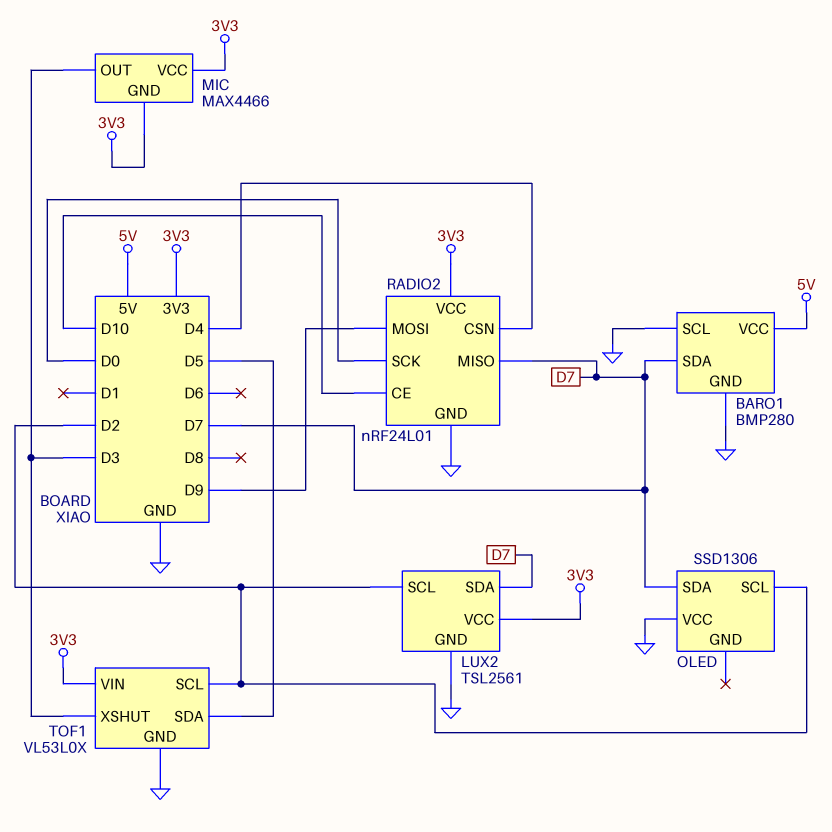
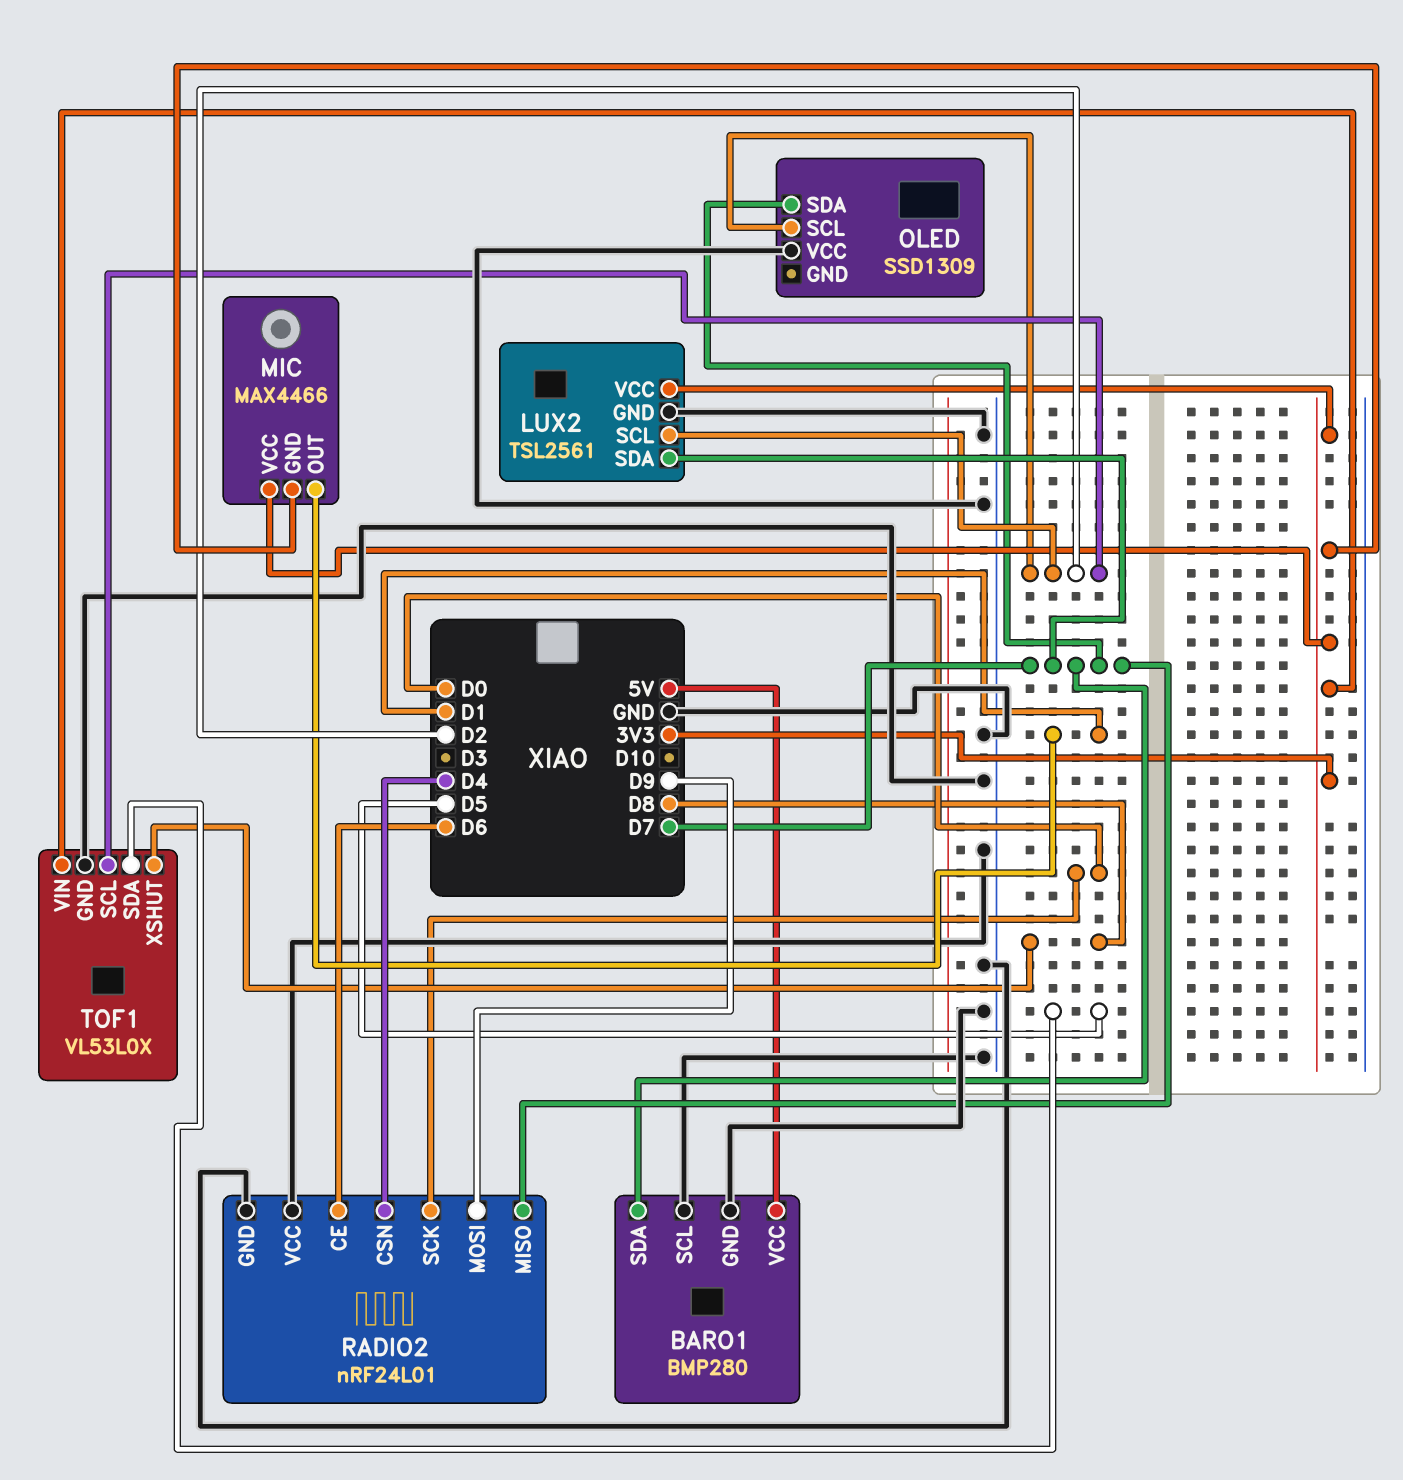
MIC pin OUT: D3 -> D1
OLED: SSD1306 -> SSD1309
RADIO2 pin CE: D10 -> D6
RADIO2 pin VCC: 3V3 -> GND
TOF1 pin XSHUT: D3 -> D8

